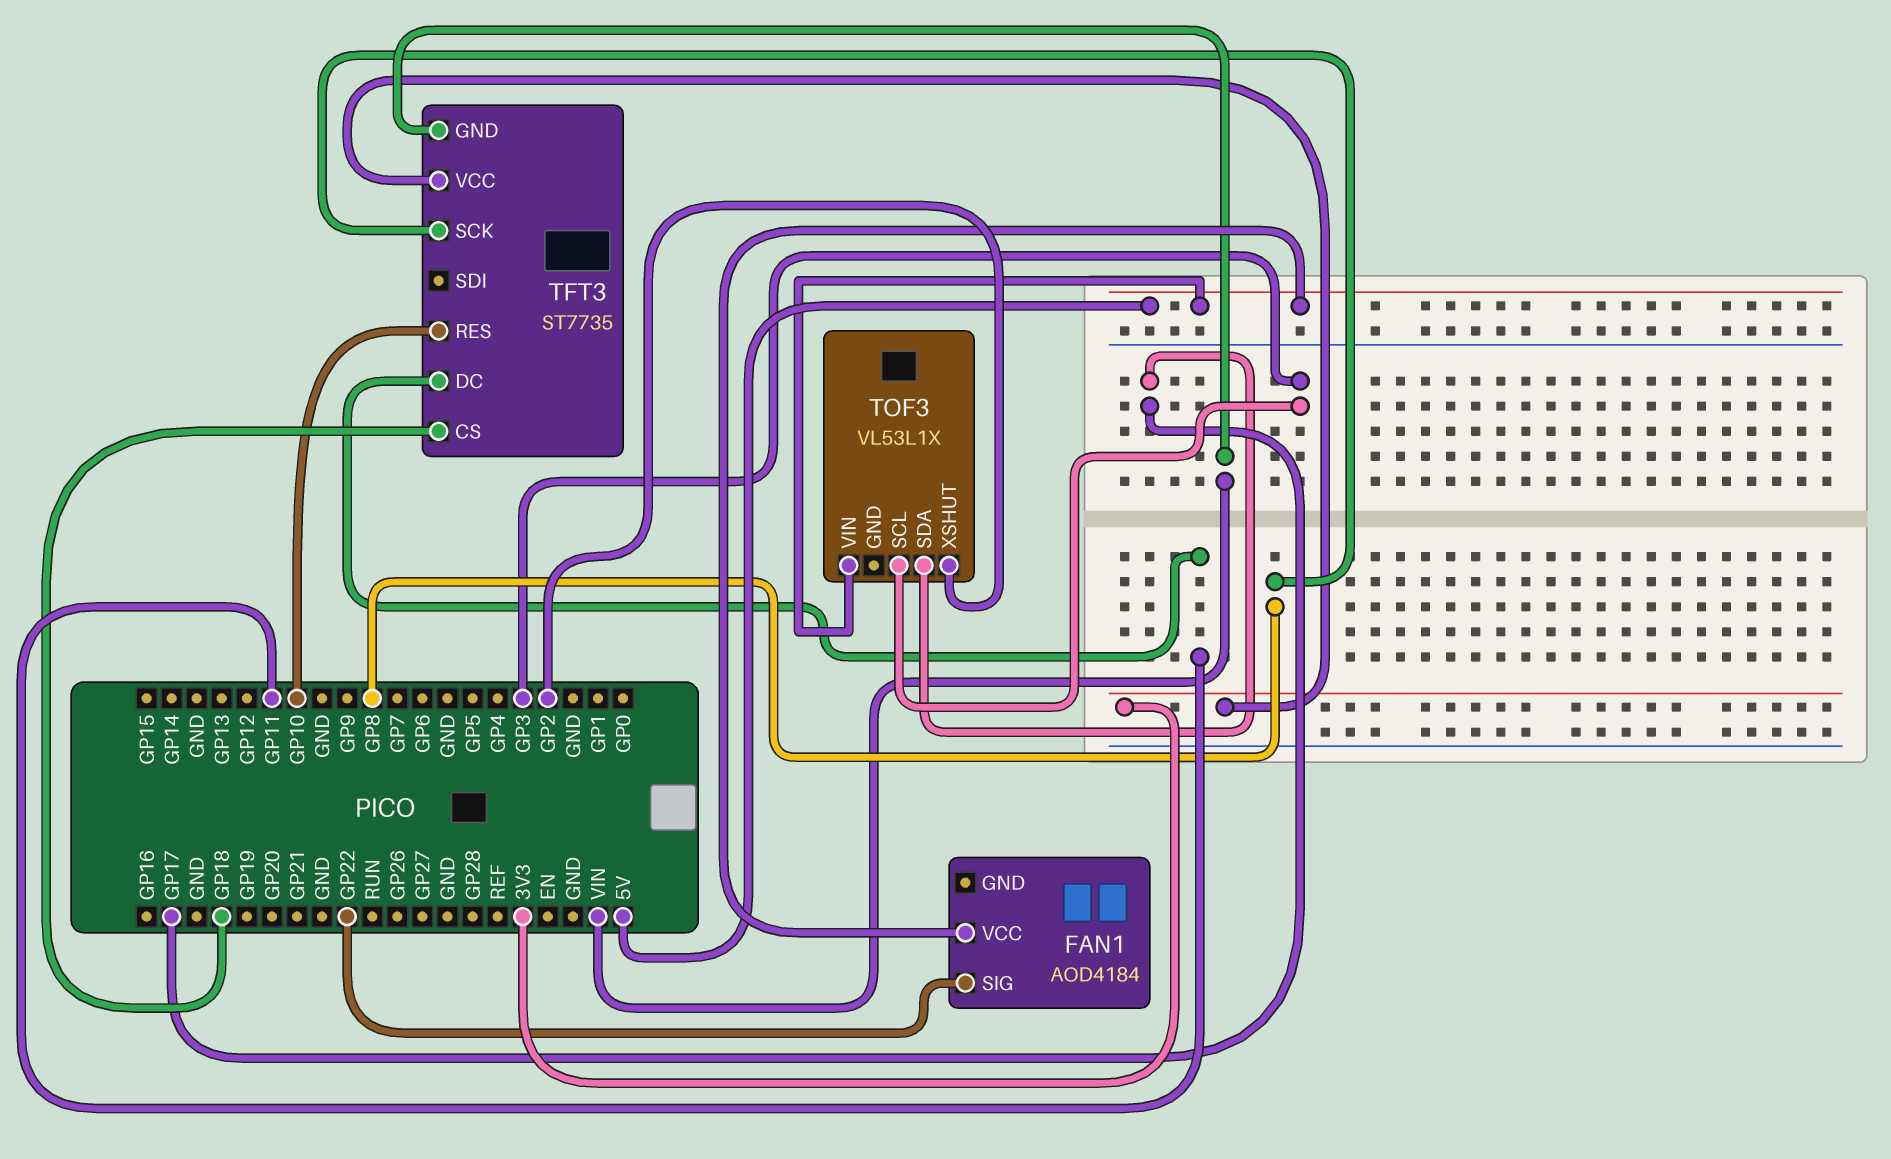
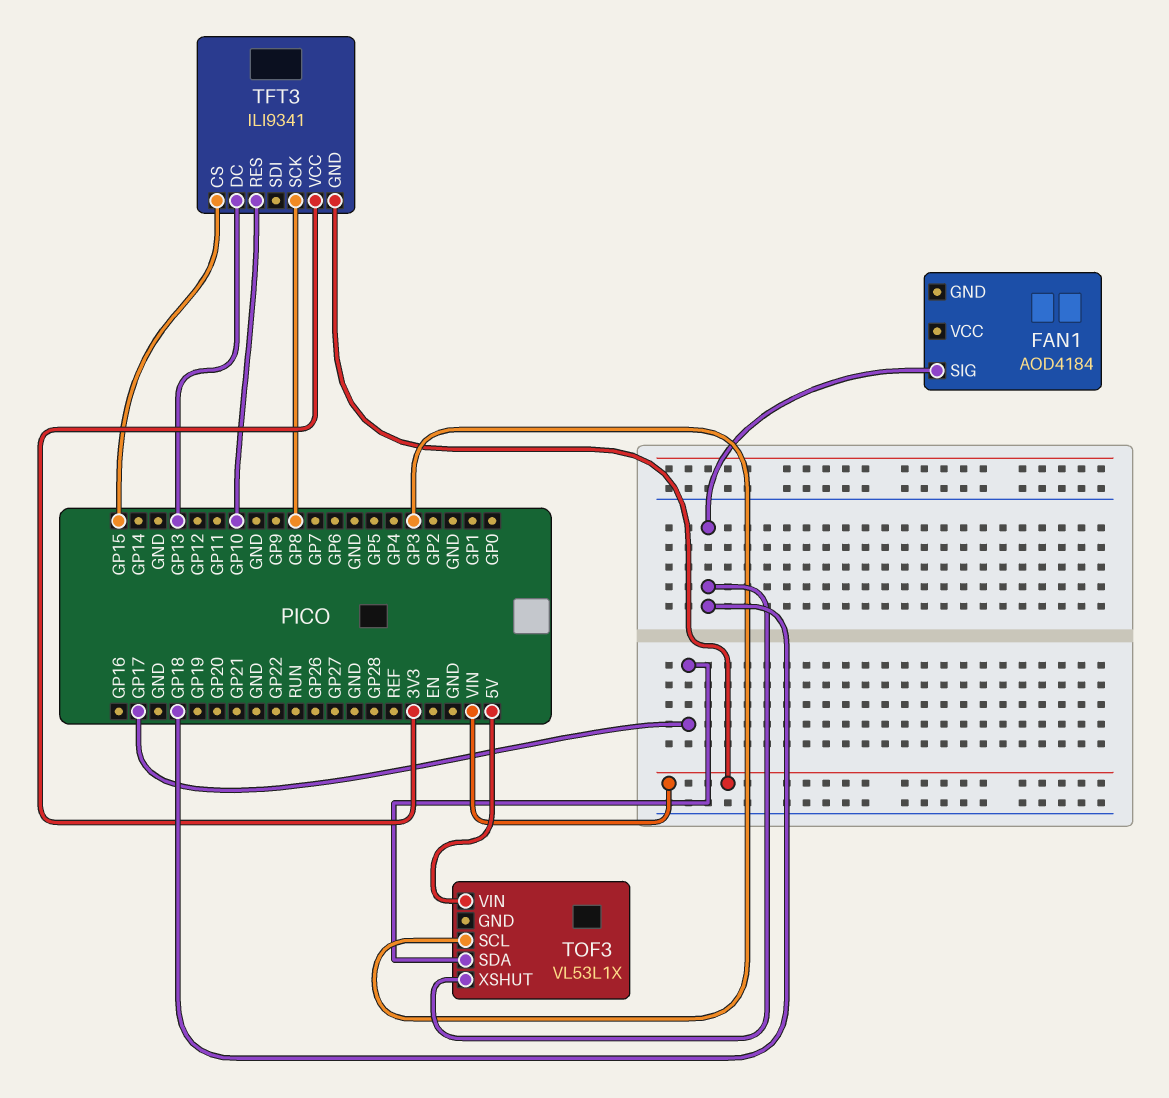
FAN1 pin SIG: GP22 -> GP18
FAN1 pin VCC: 5V -> none
TFT3: ST7735 -> ILI9341
TFT3 pin CS: GP18 -> GP15
TFT3 pin DC: GP11 -> GP13
TOF3 pin XSHUT: GP2 -> GP18

